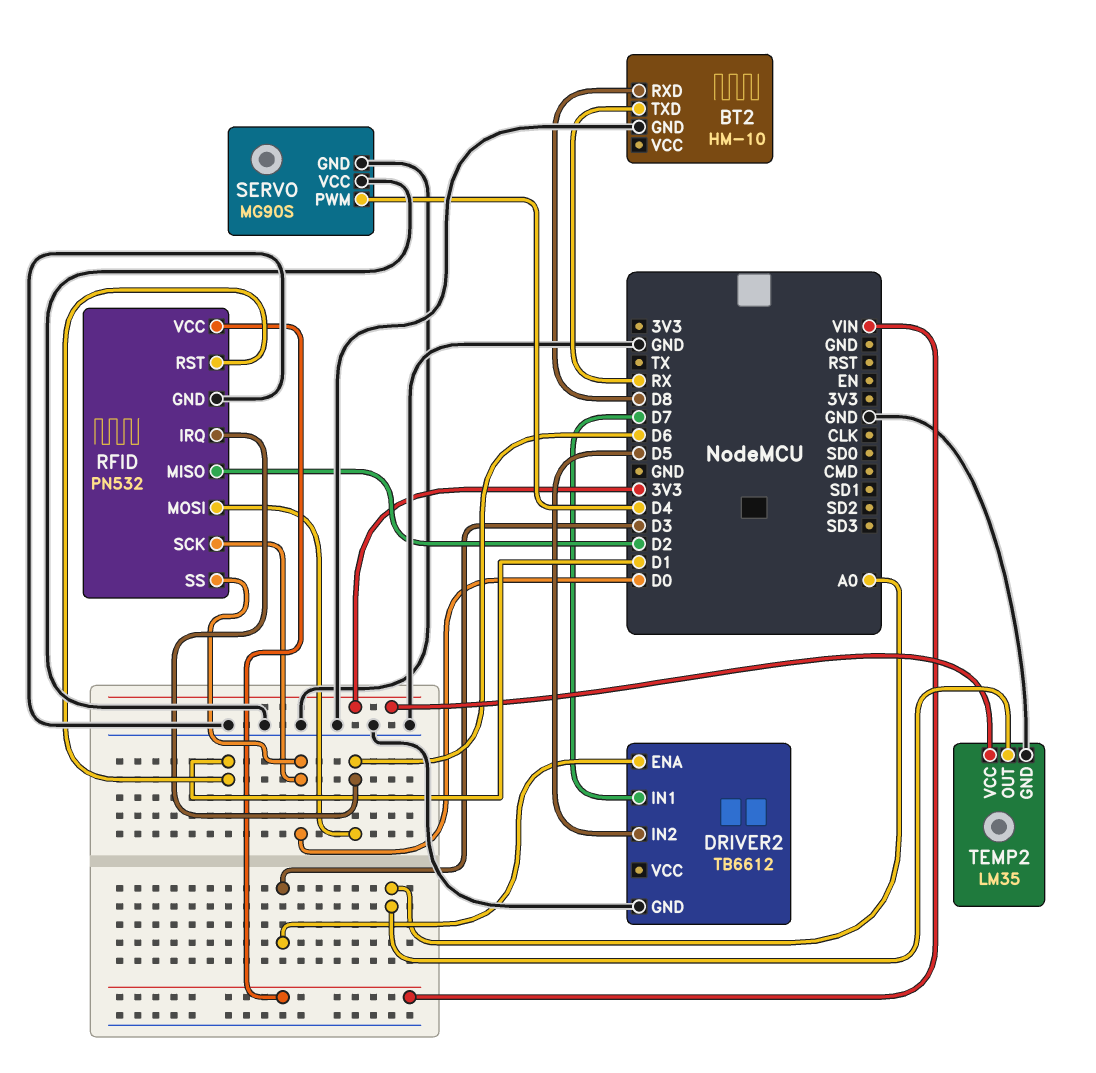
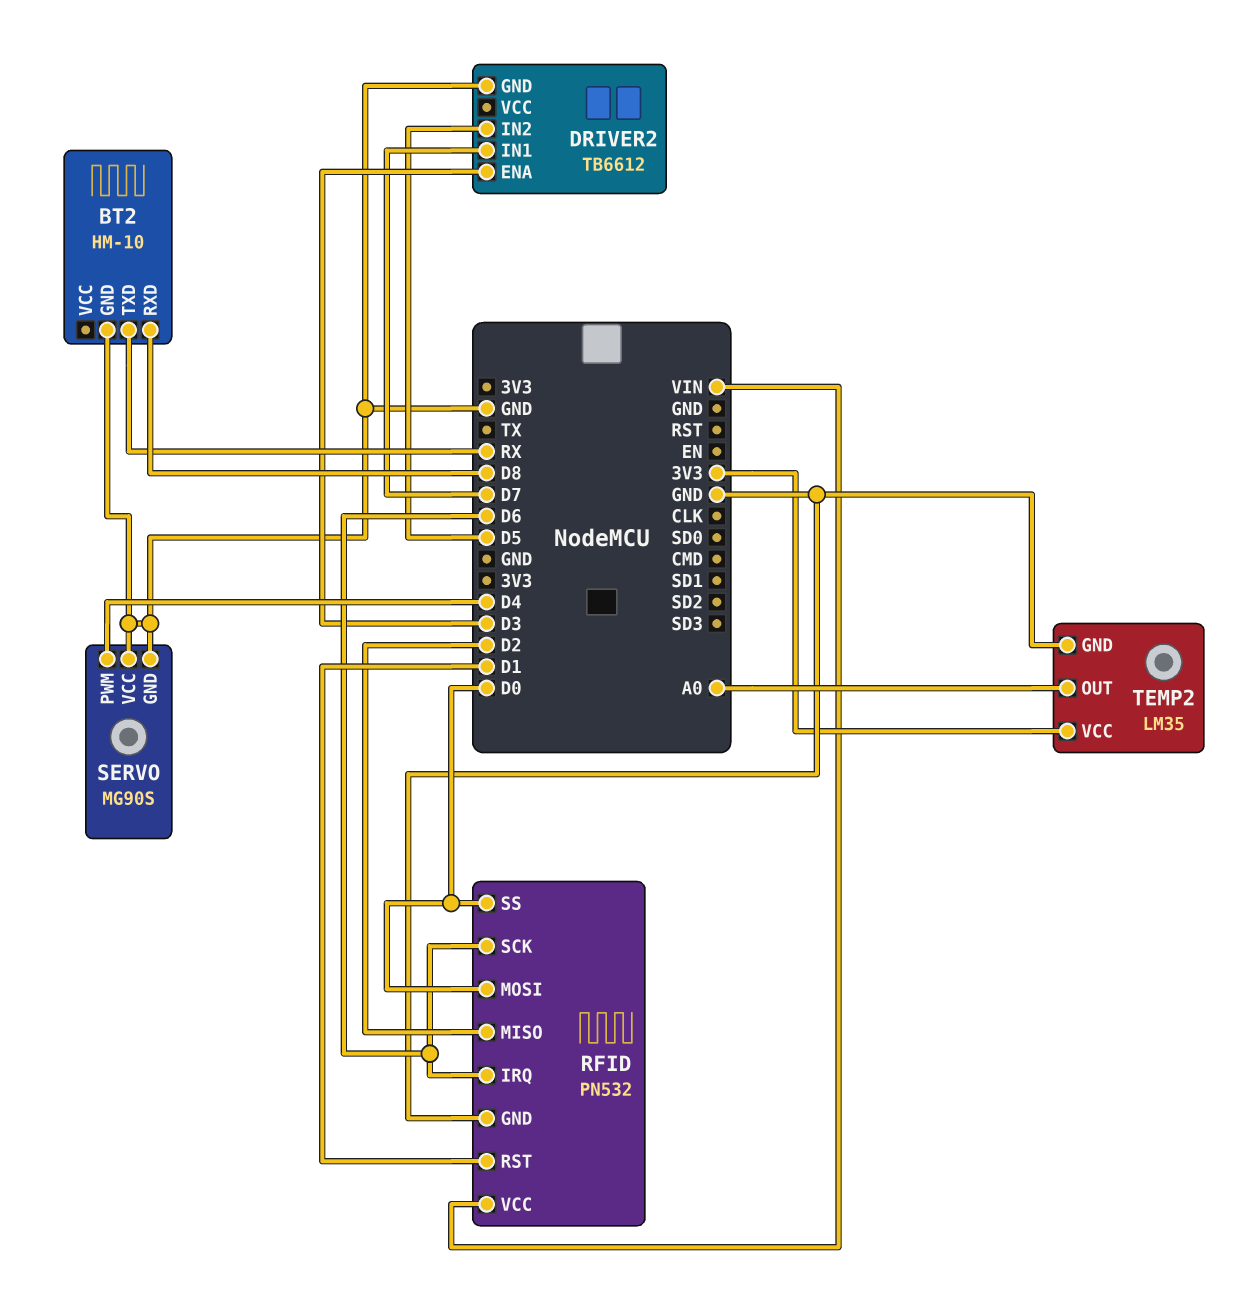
RFID pin MOSI: D6 -> D0
RFID pin SCK: D0 -> D6

